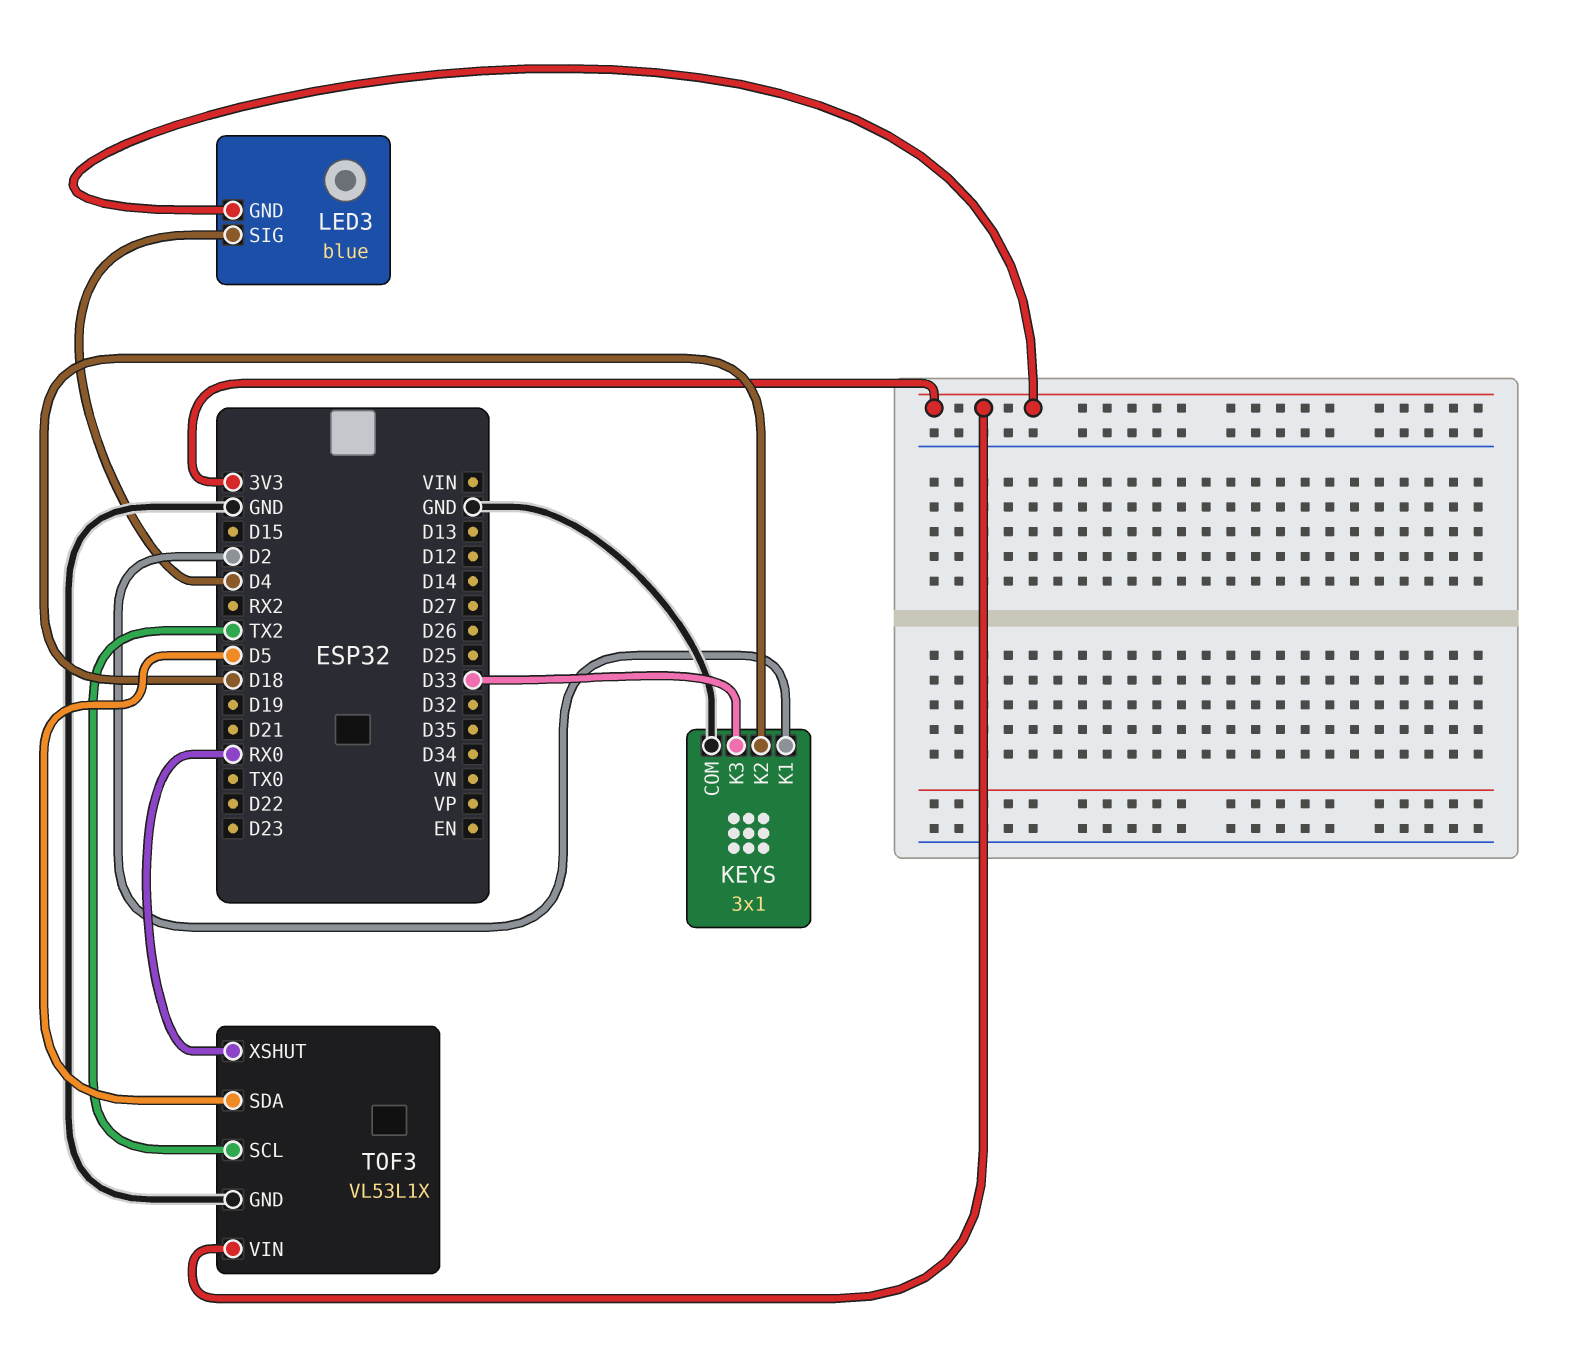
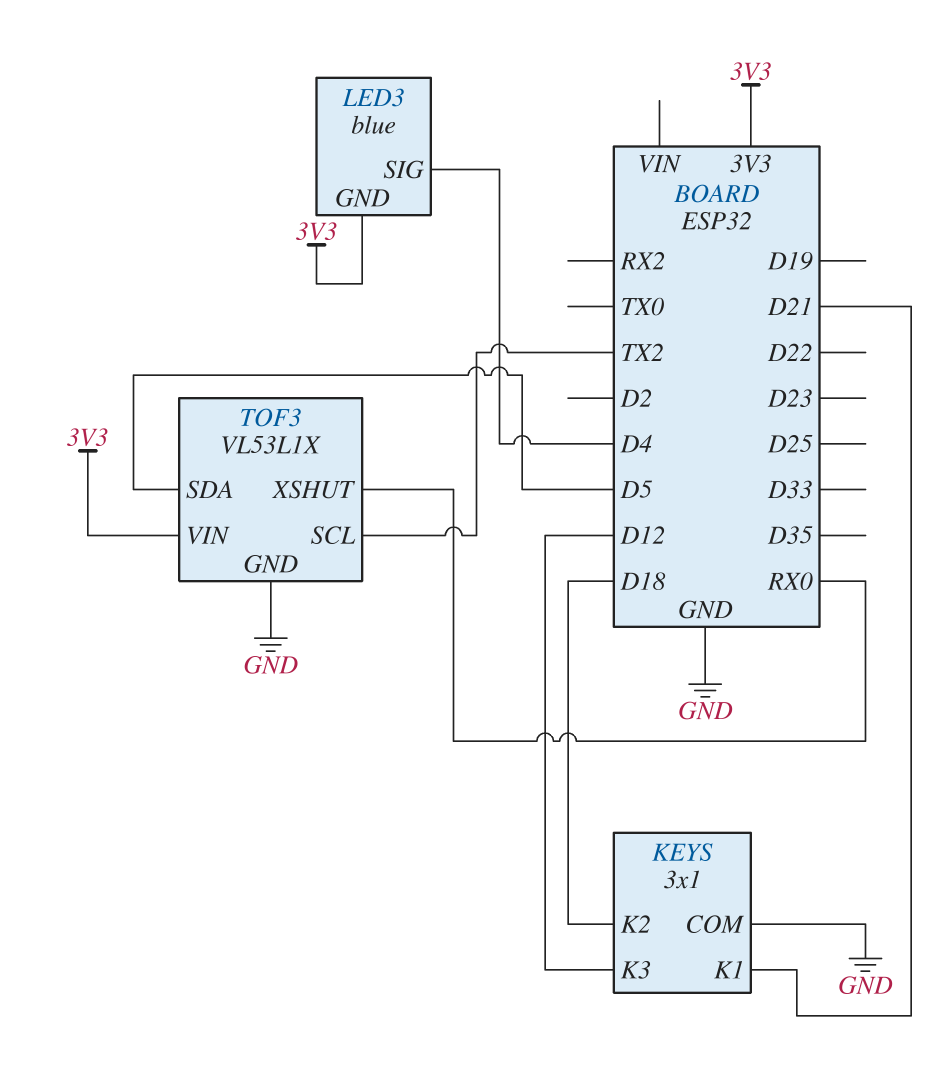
KEYS pin K1: D2 -> D21
KEYS pin K3: D33 -> D12

